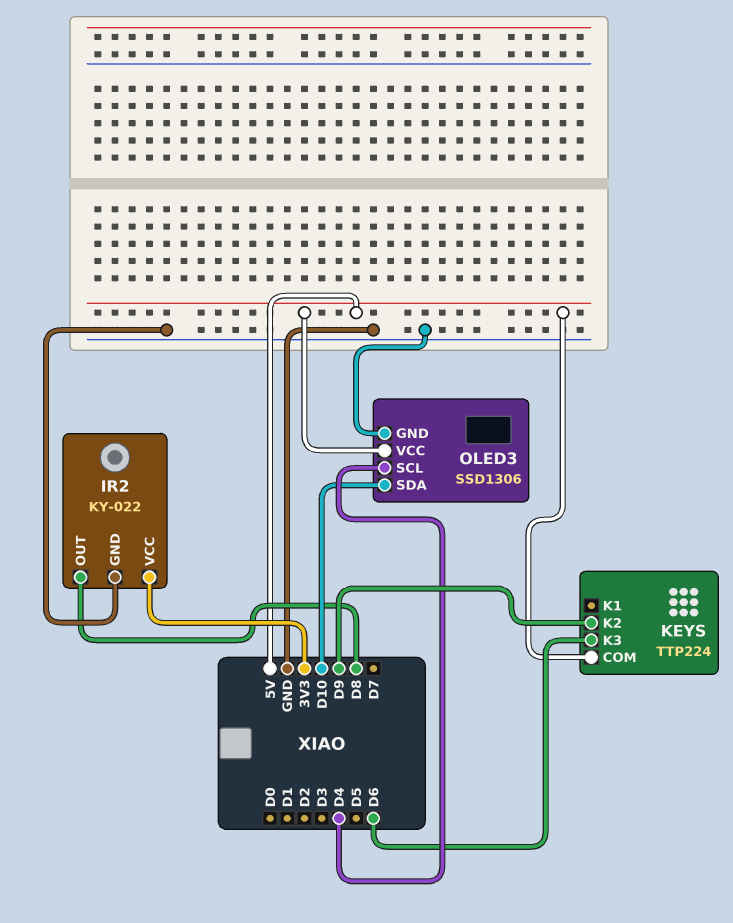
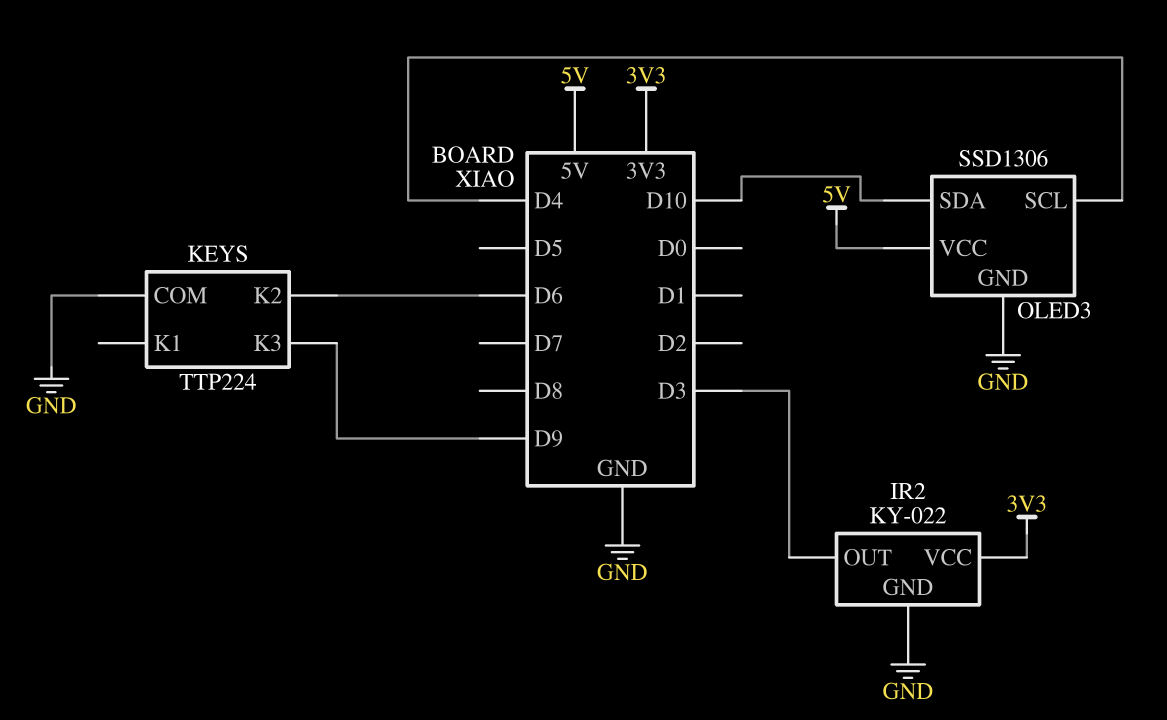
IR2 pin OUT: D8 -> D3
KEYS pin COM: 5V -> GND
KEYS pin K2: D9 -> D6
KEYS pin K3: D6 -> D9

